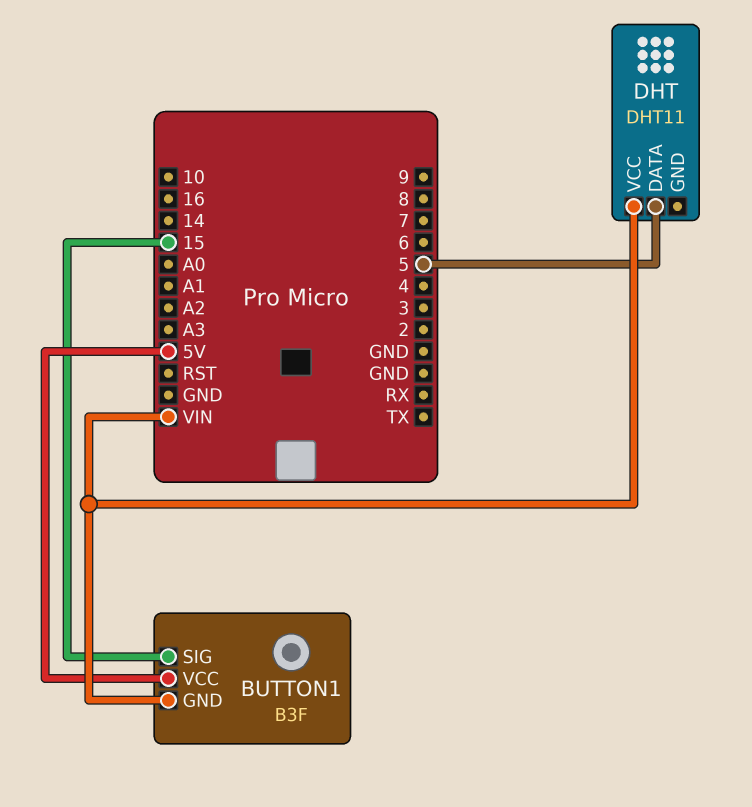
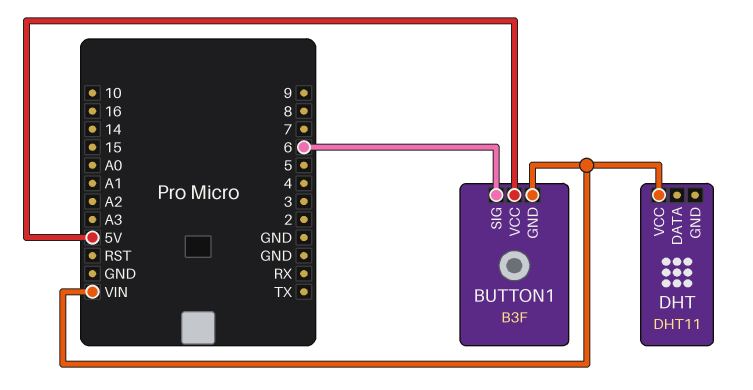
BUTTON1 pin SIG: 15 -> 6
DHT pin DATA: 5 -> none

